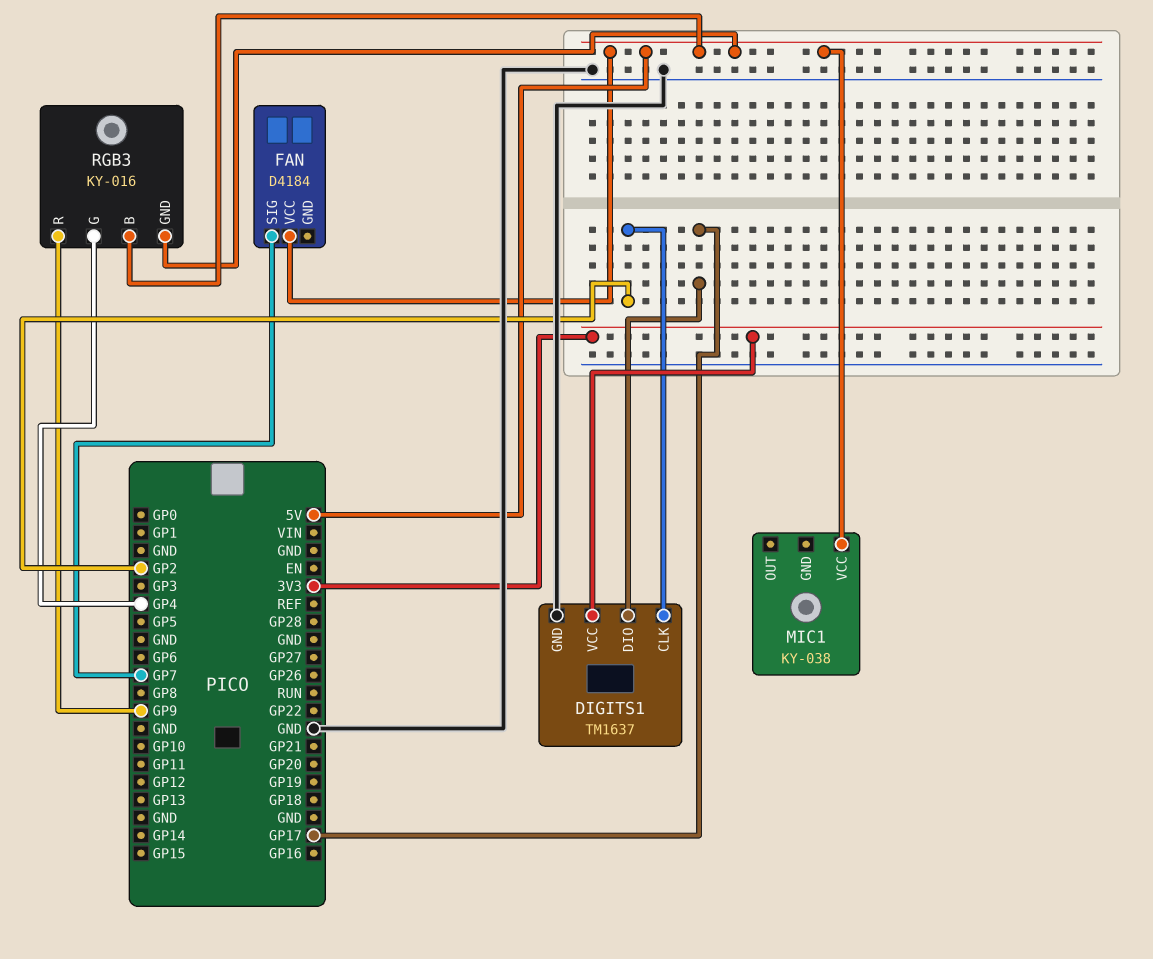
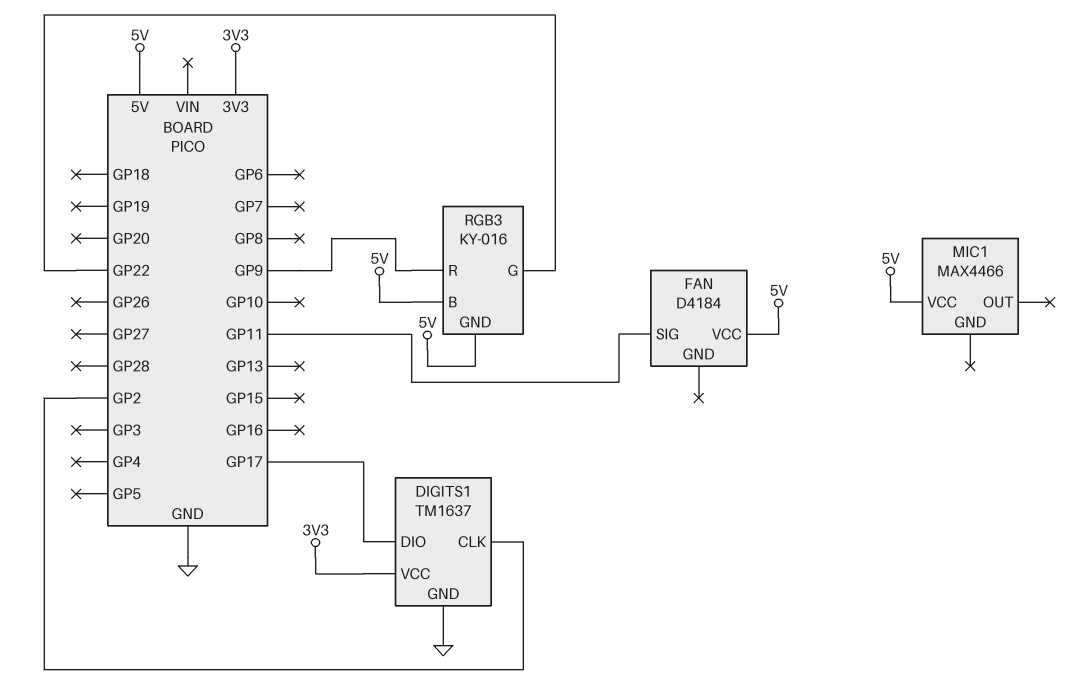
FAN pin SIG: GP7 -> GP11
MIC1: KY-038 -> MAX4466
RGB3 pin G: GP4 -> GP22

